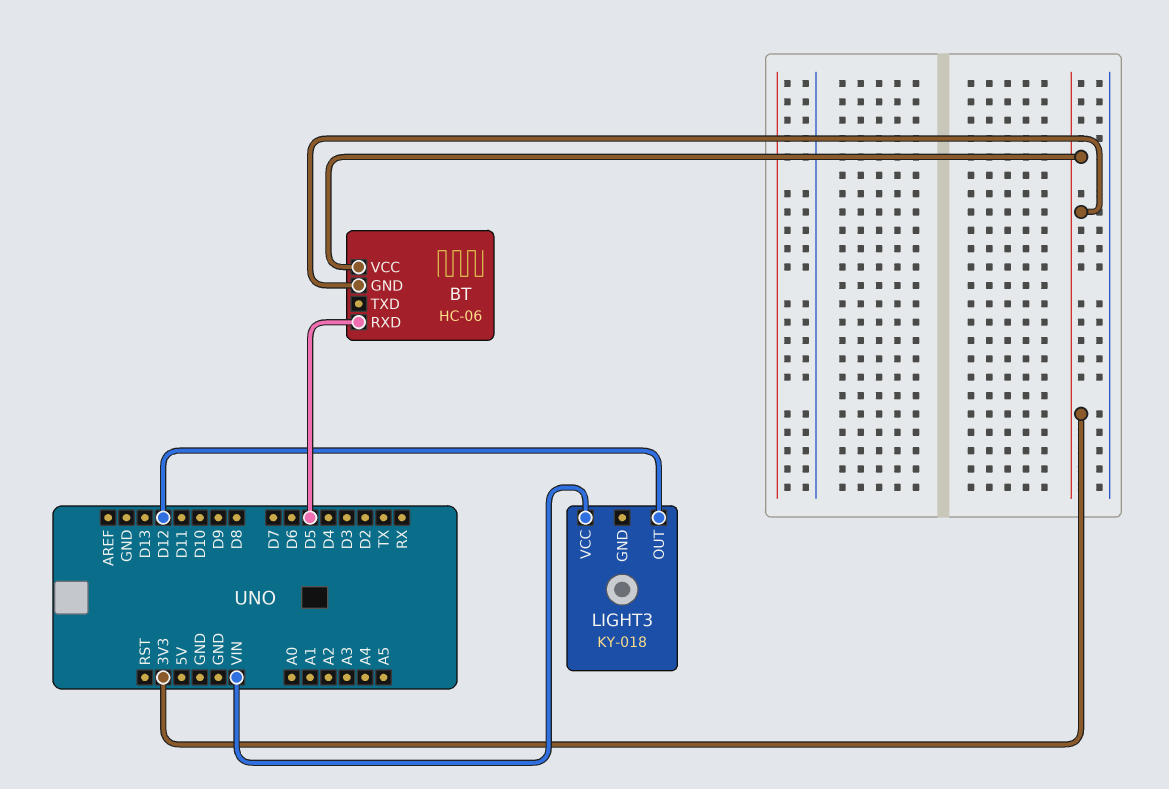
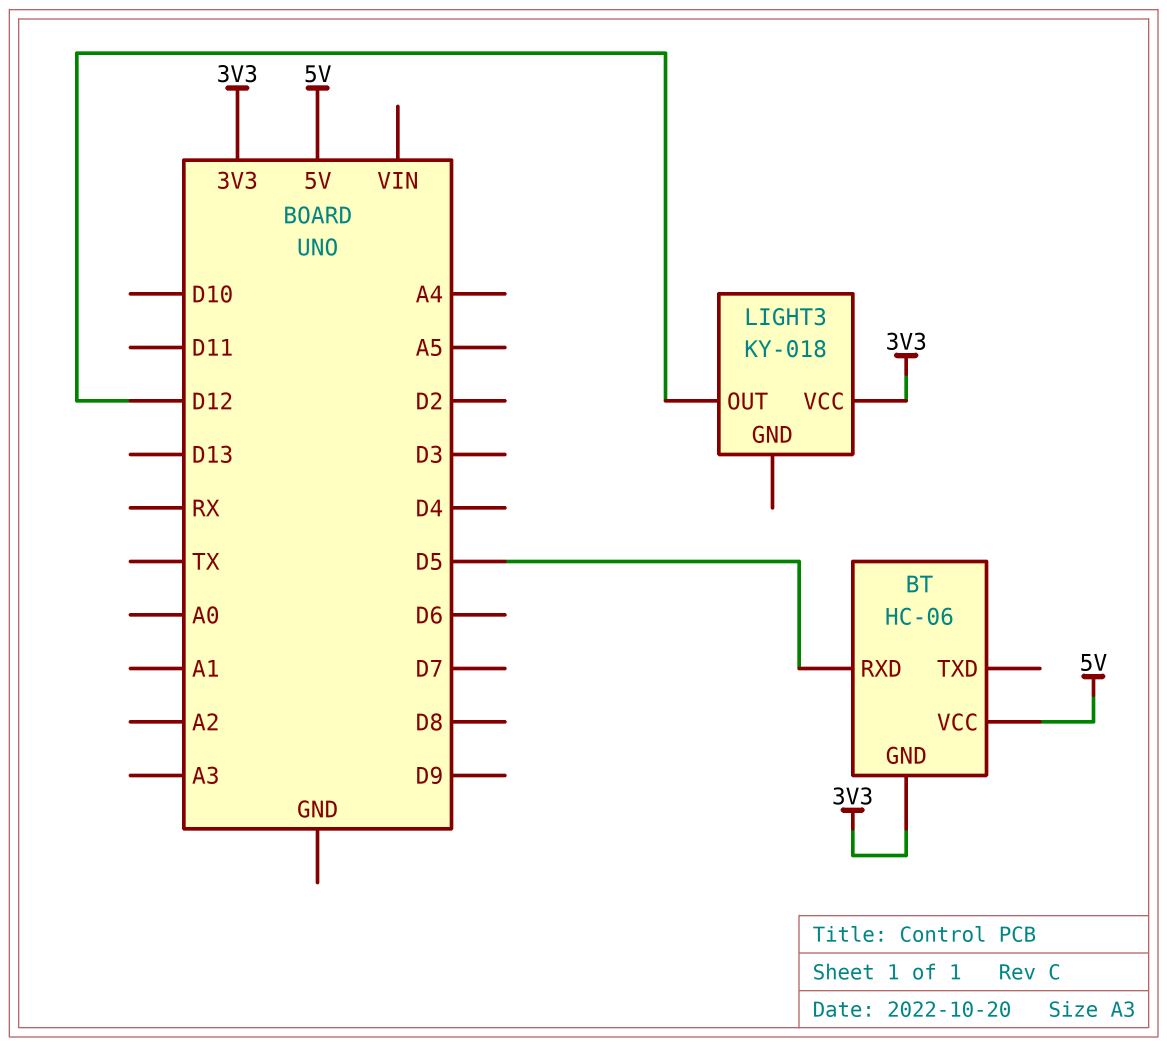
BT pin VCC: 3V3 -> 5V
LIGHT3 pin VCC: VIN -> 3V3

